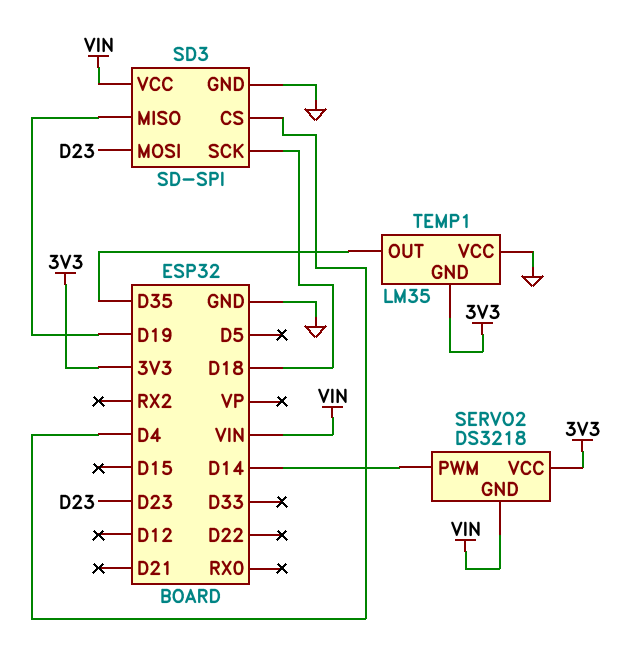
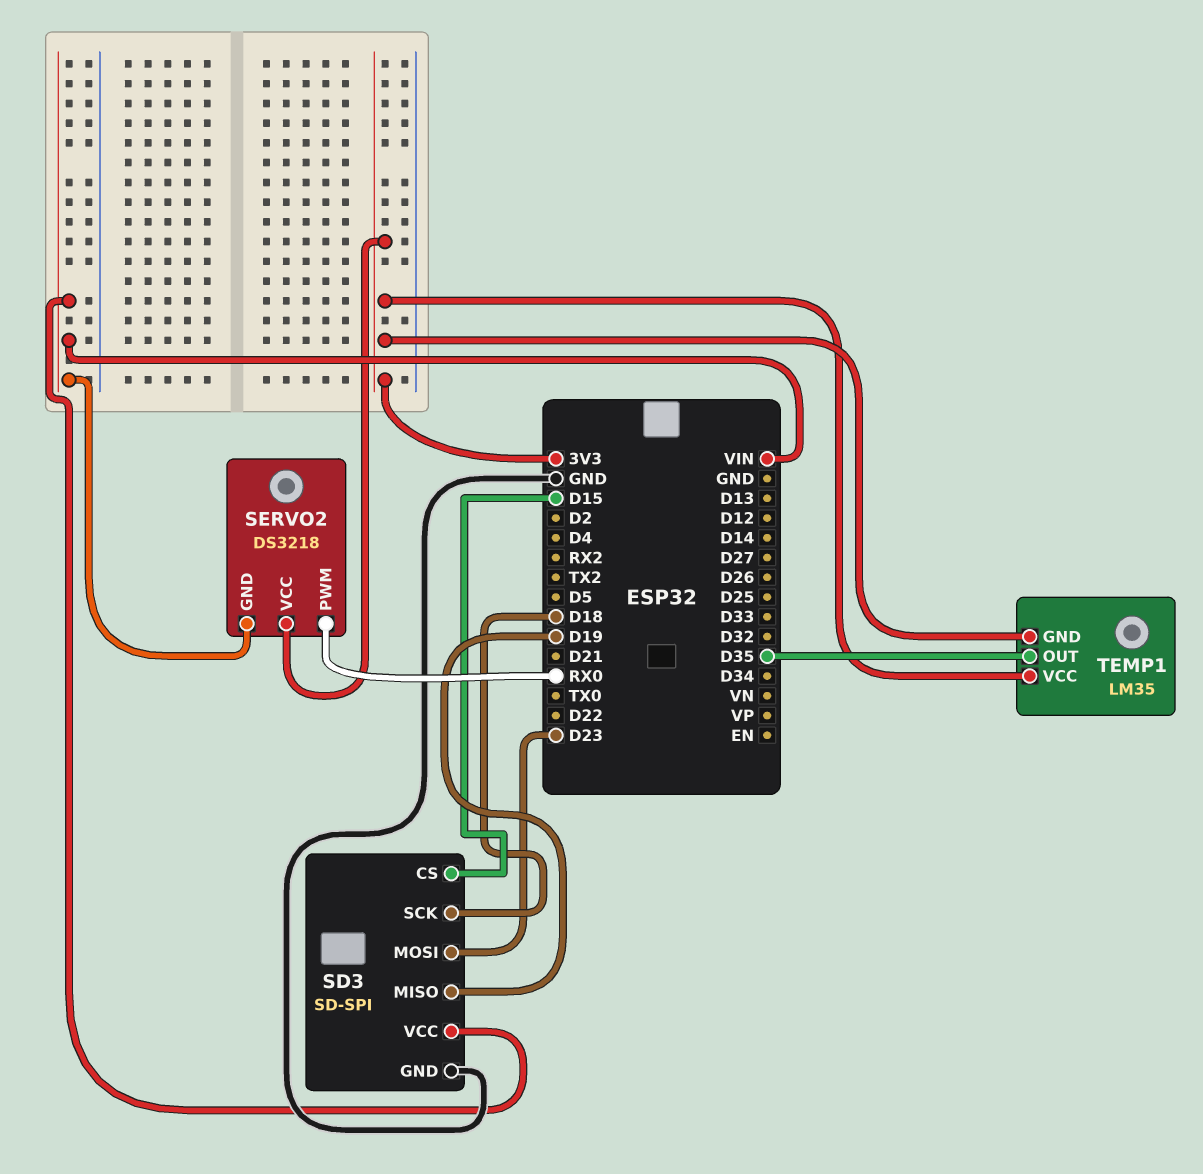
SD3 pin CS: D4 -> D15
SERVO2 pin PWM: D14 -> RX0
TEMP1 pin VCC: GND -> 3V3

